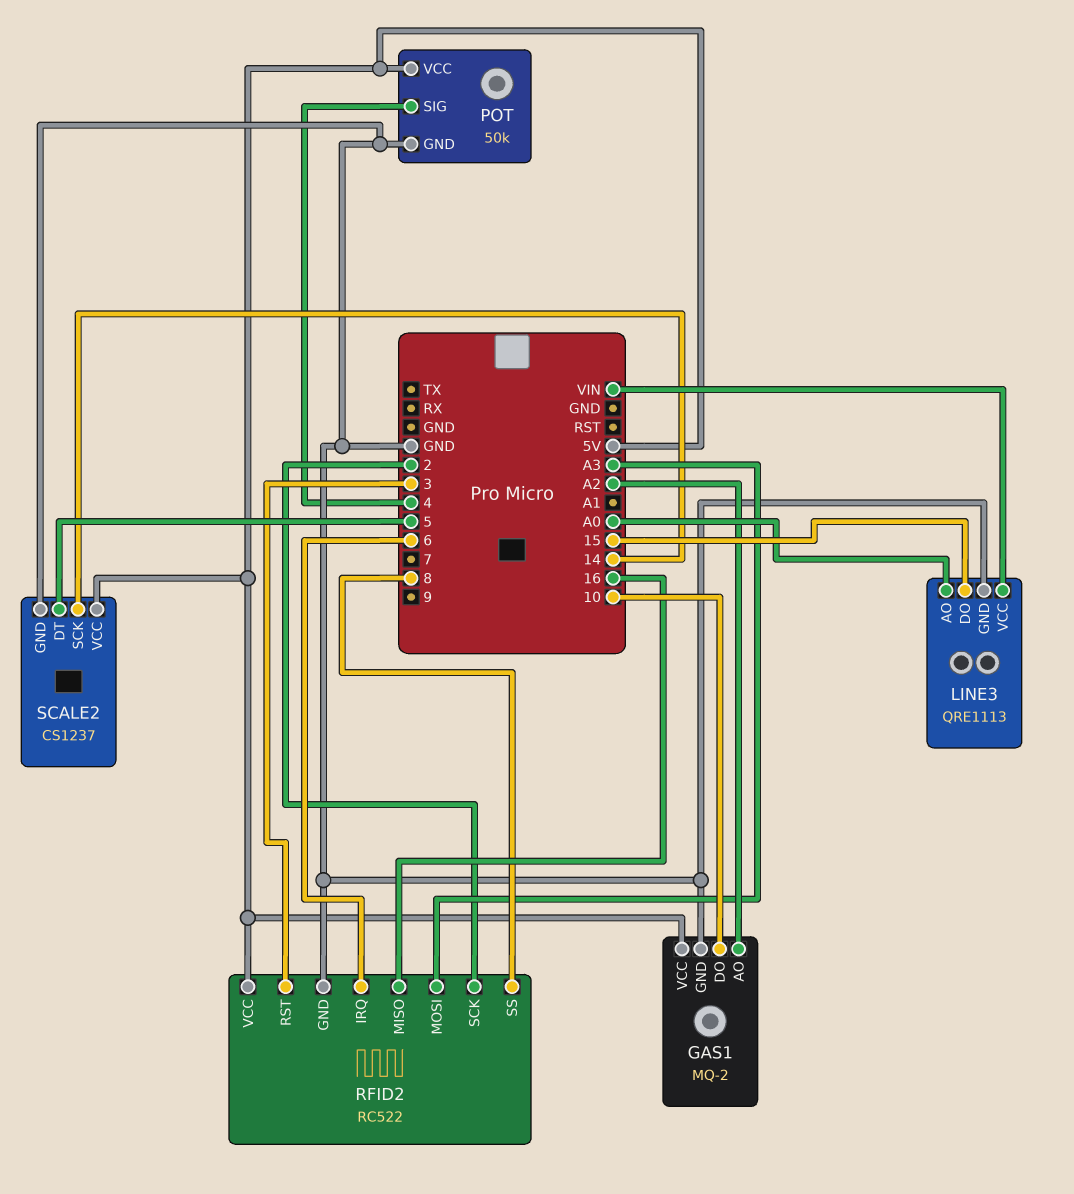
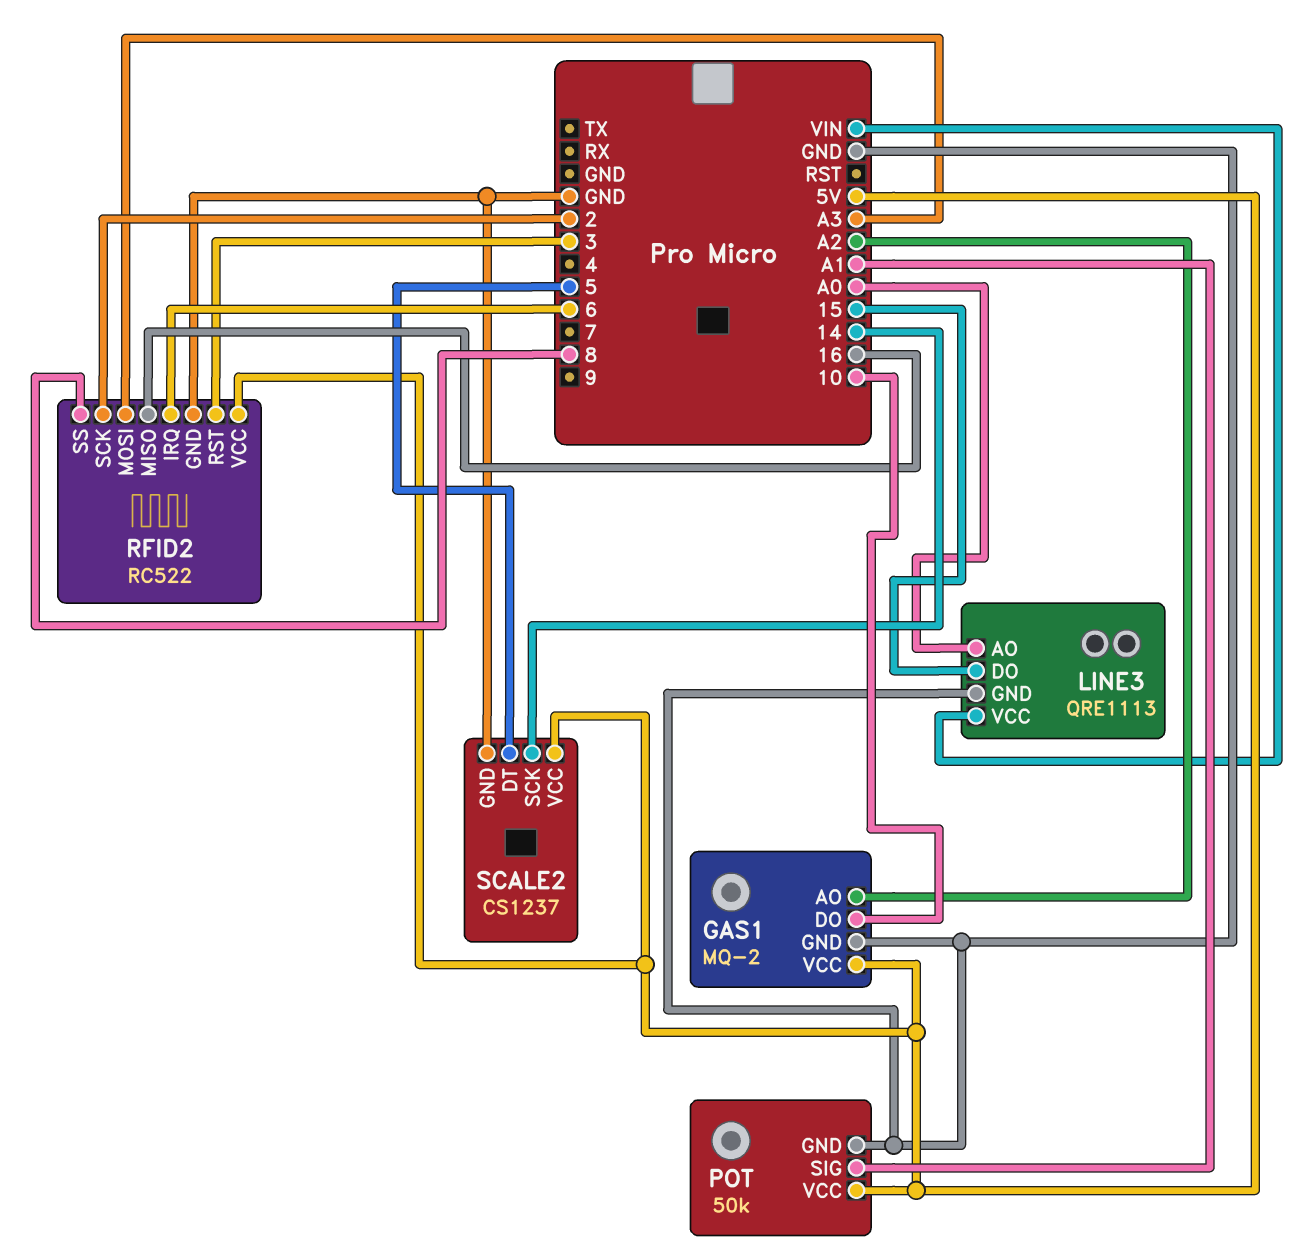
POT pin SIG: 4 -> A1

